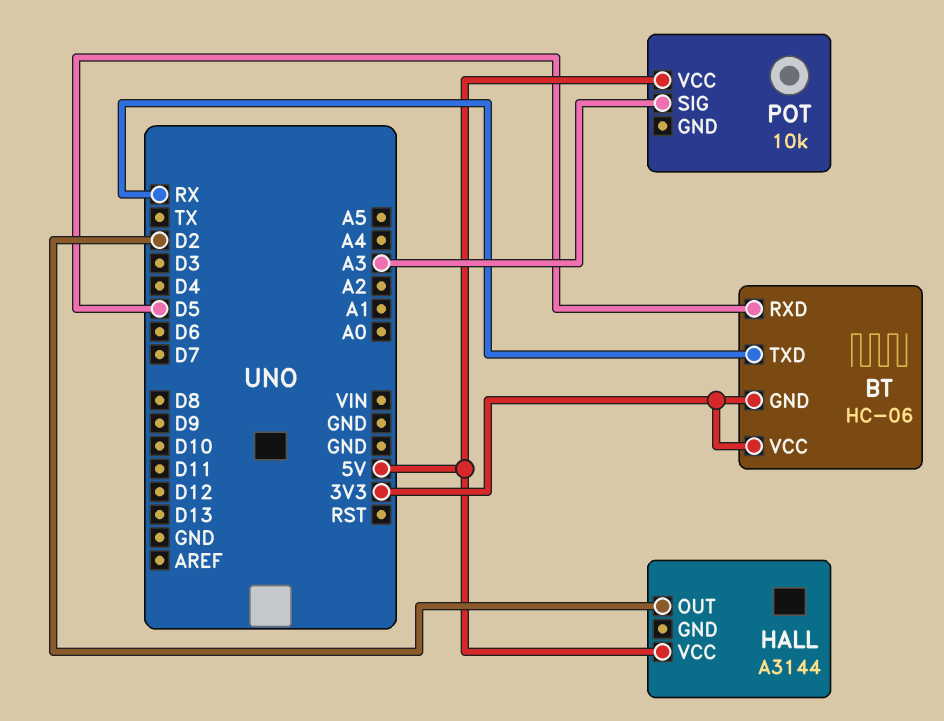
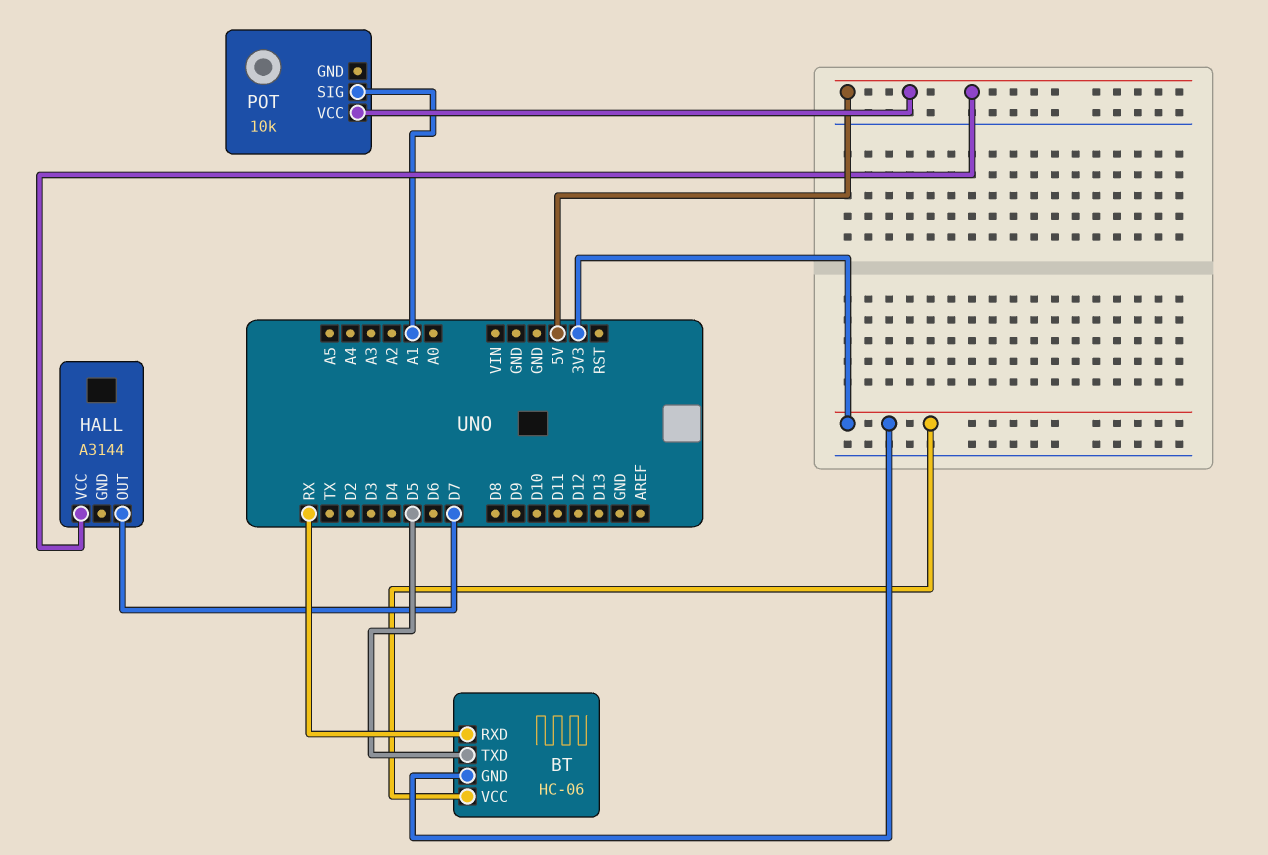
BT pin RXD: D5 -> RX
BT pin TXD: RX -> D5
HALL pin OUT: D2 -> D7
POT pin SIG: A3 -> A1

